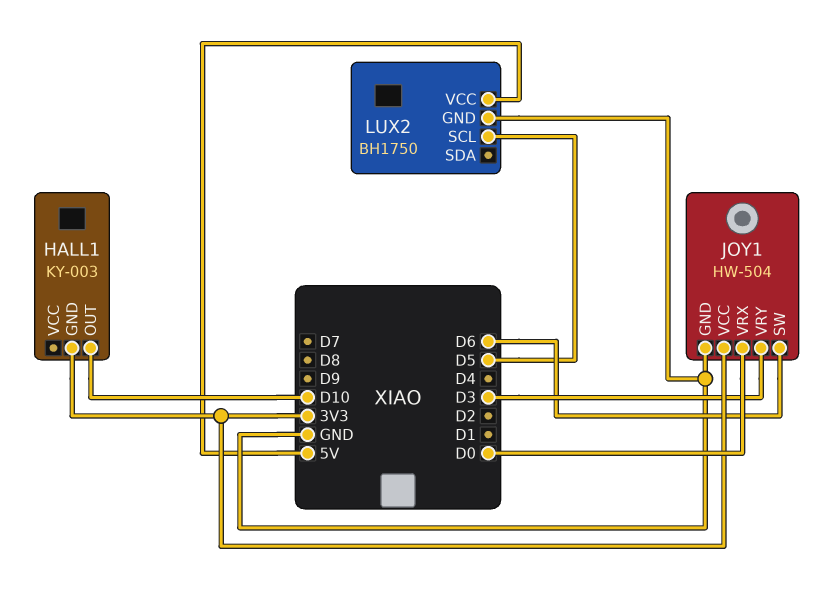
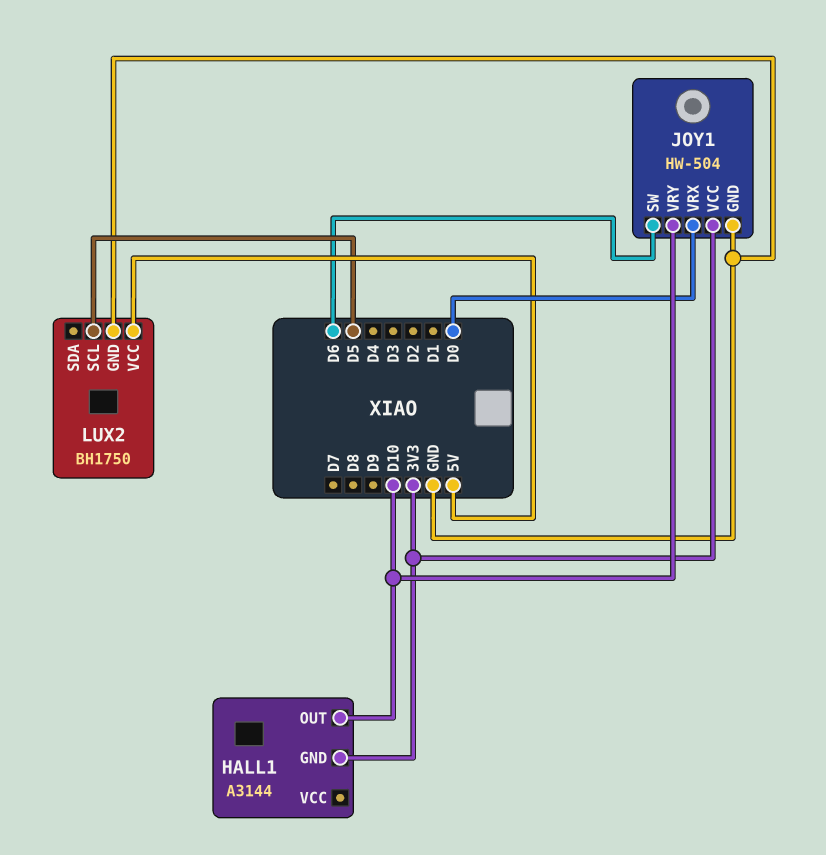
HALL1: KY-003 -> A3144
JOY1 pin VRY: D3 -> D10

